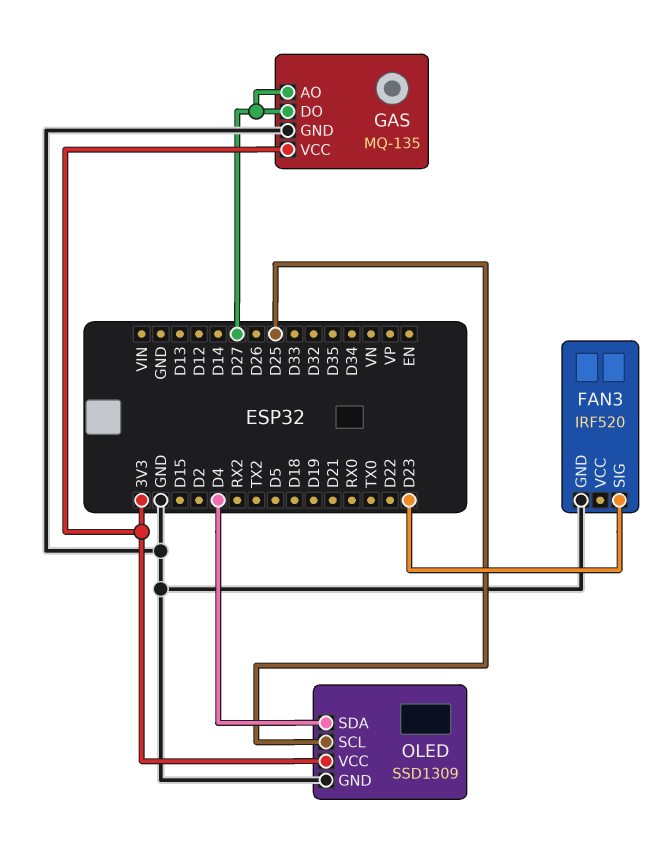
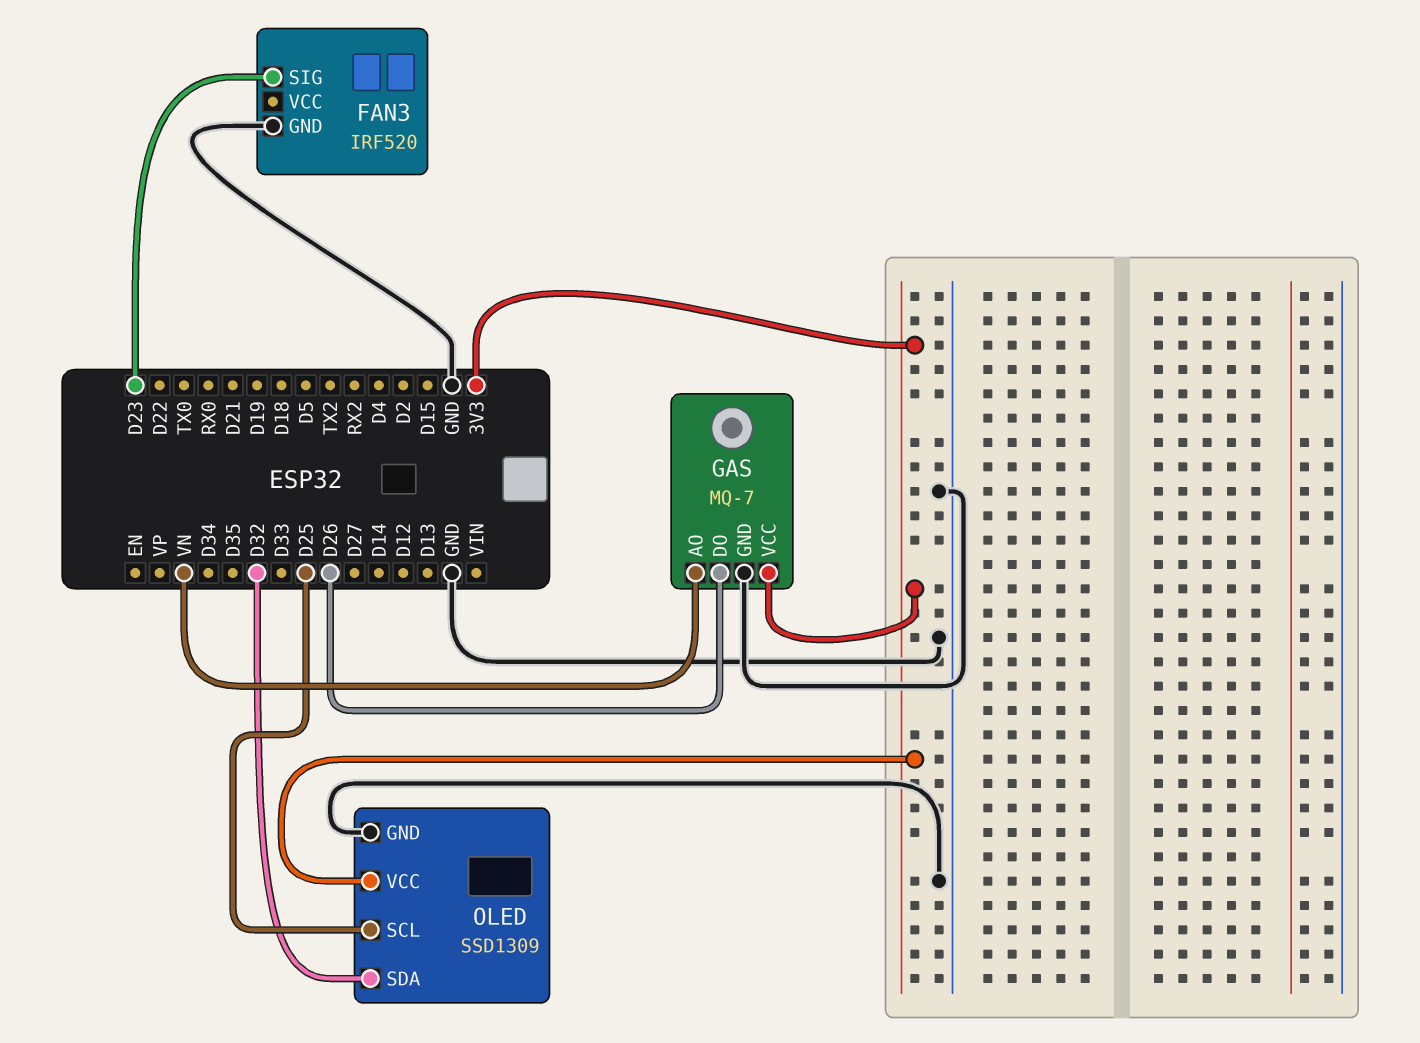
GAS: MQ-135 -> MQ-7
GAS pin AO: D27 -> VN
GAS pin DO: D27 -> D26
OLED pin SDA: D4 -> D32

